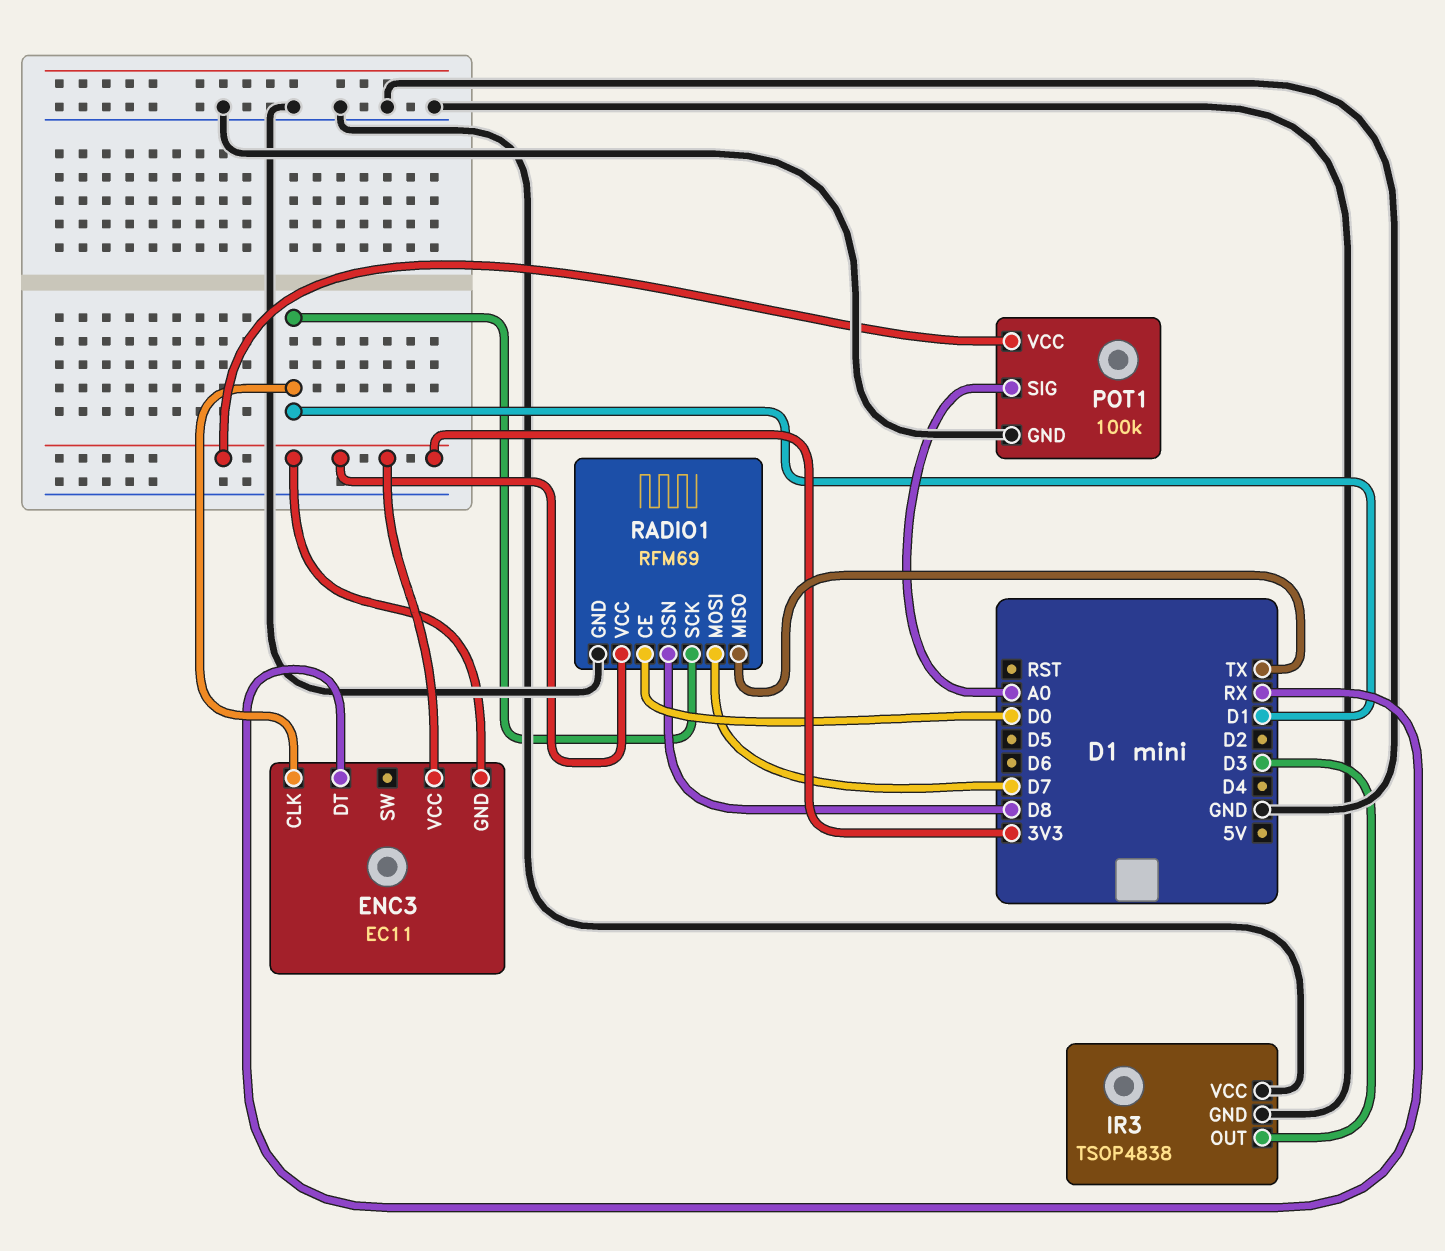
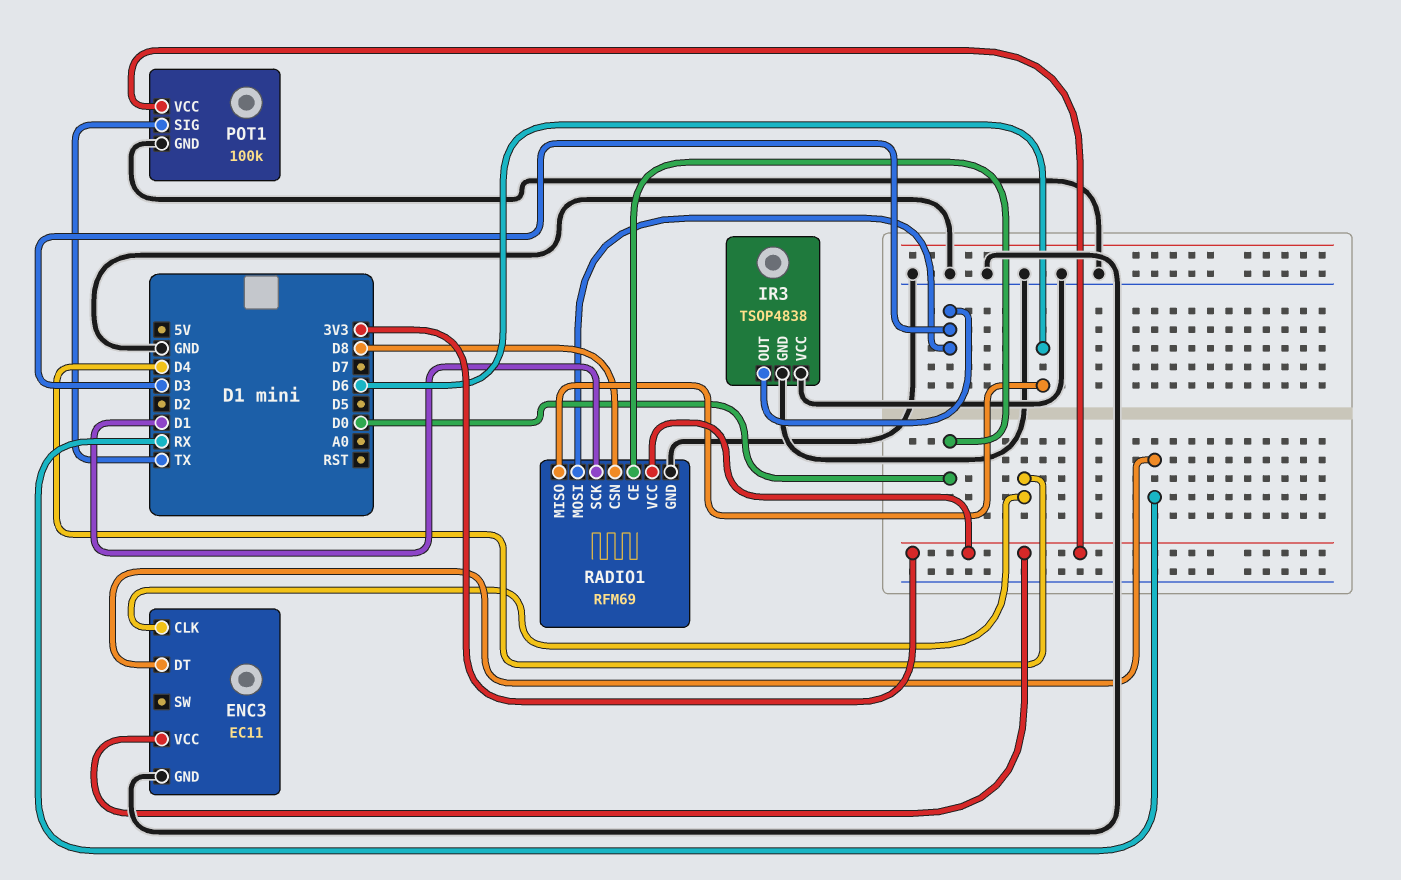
ENC3 pin CLK: D1 -> D4
ENC3 pin GND: 3V3 -> GND
POT1 pin SIG: A0 -> TX
RADIO1 pin MISO: TX -> D6
RADIO1 pin MOSI: D7 -> D3

